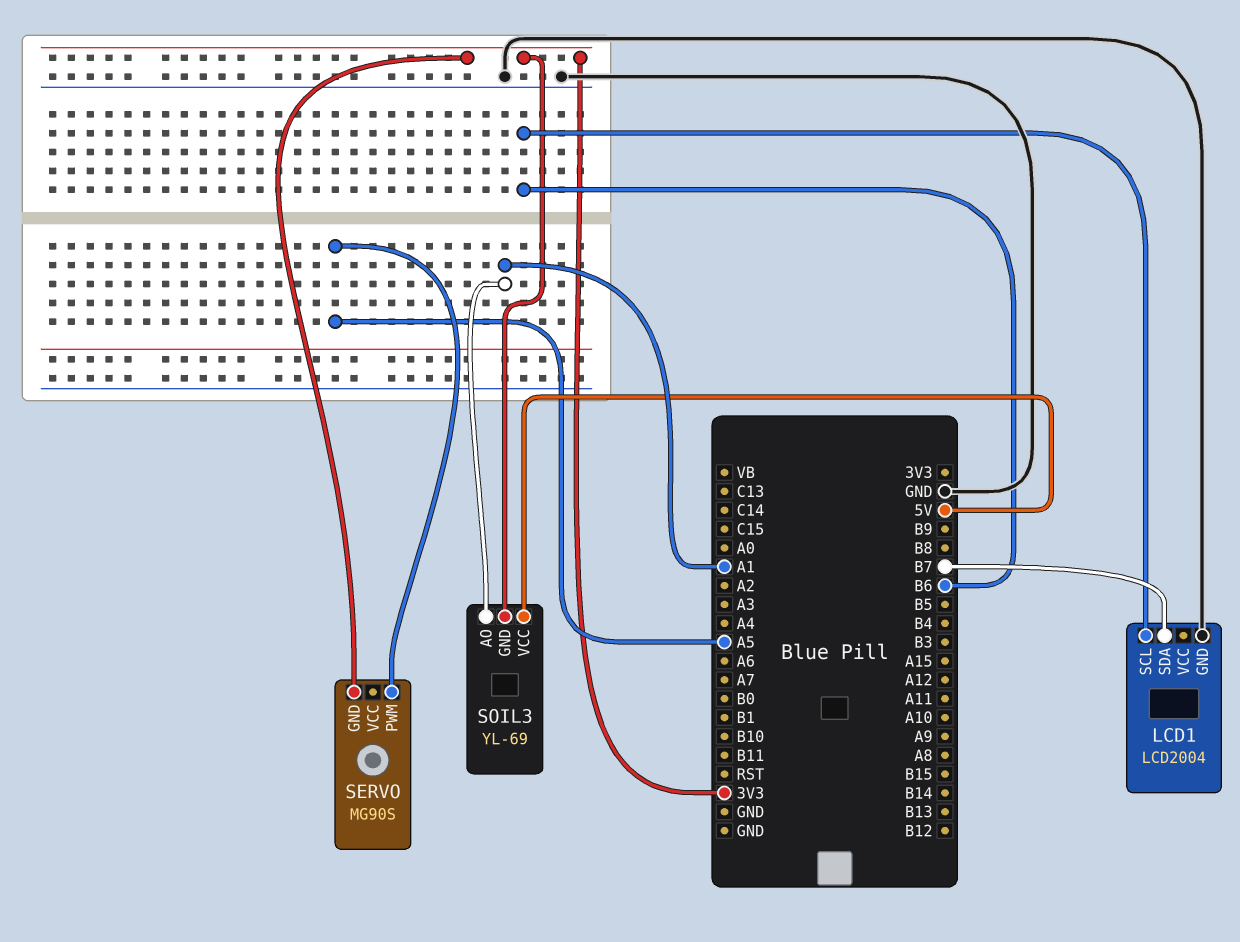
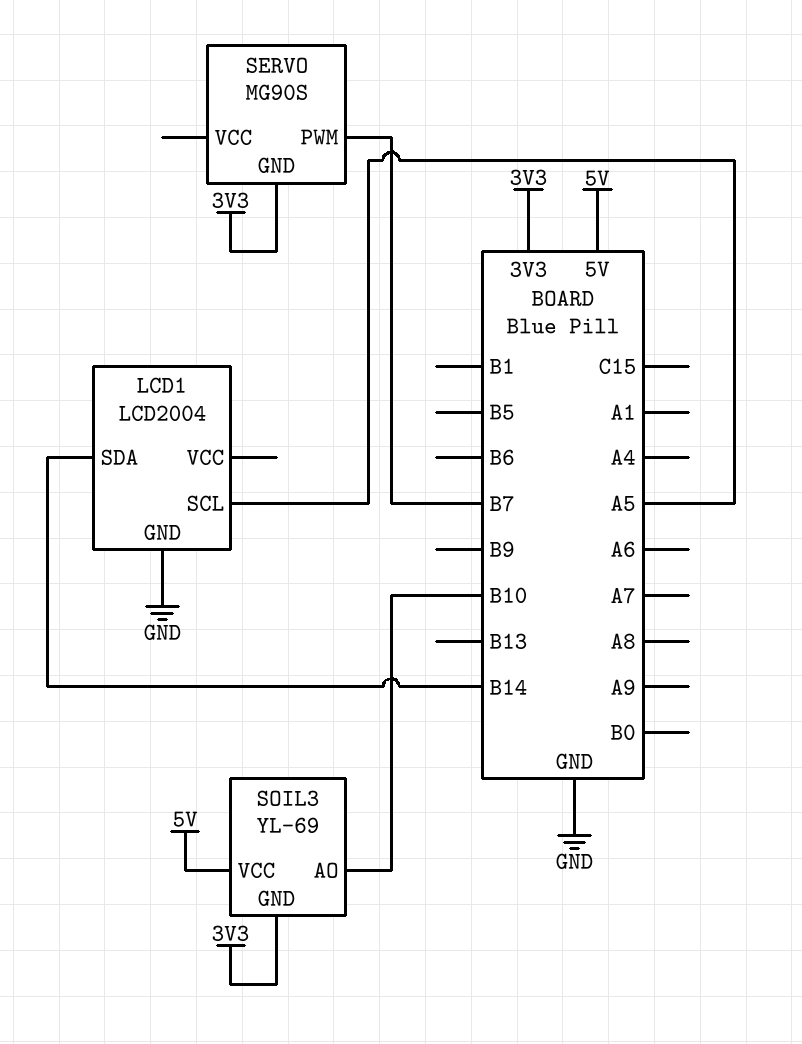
LCD1 pin SCL: B6 -> A5
LCD1 pin SDA: B7 -> B14
SERVO pin PWM: A5 -> B7
SOIL3 pin AO: A1 -> B10

